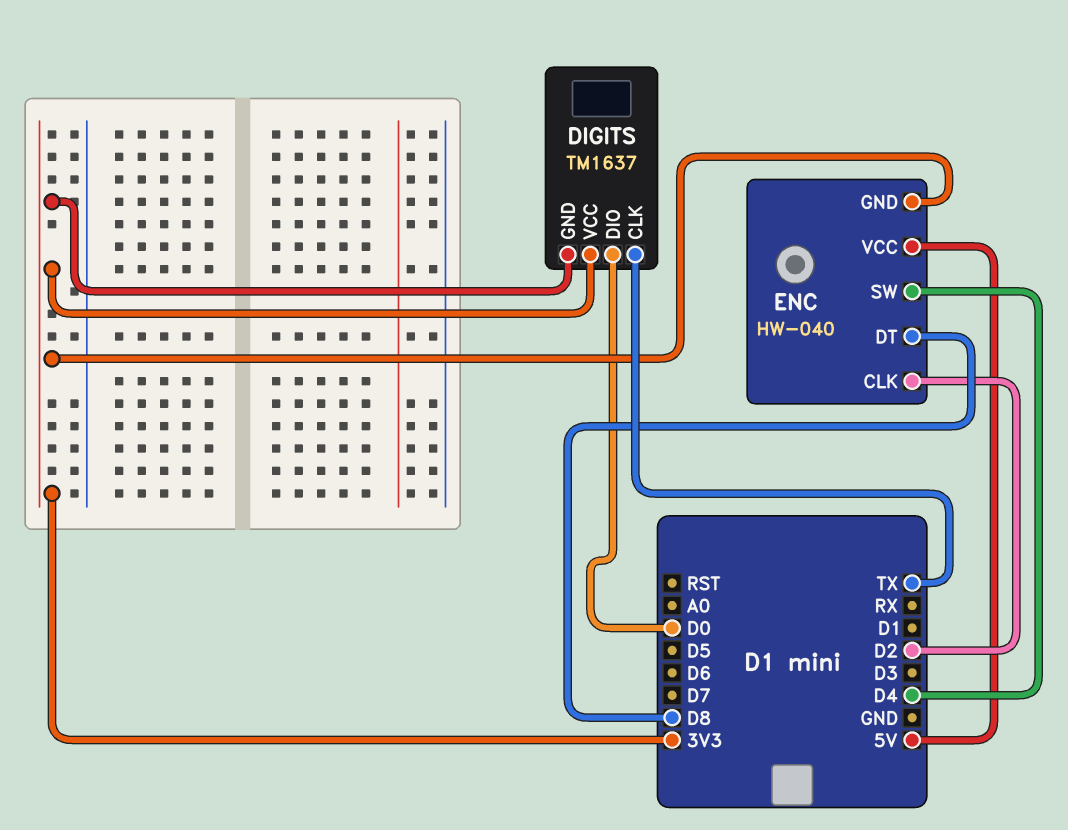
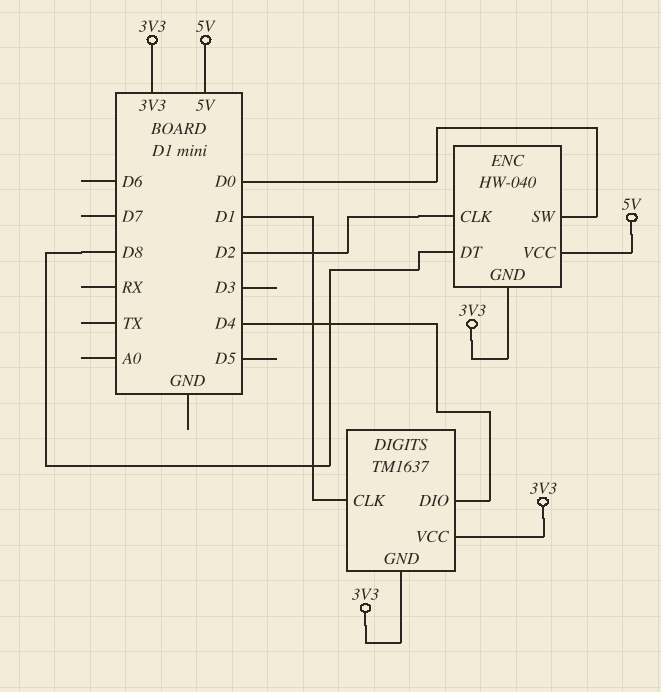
DIGITS pin CLK: TX -> D1
DIGITS pin DIO: D0 -> D4
ENC pin SW: D4 -> D0

